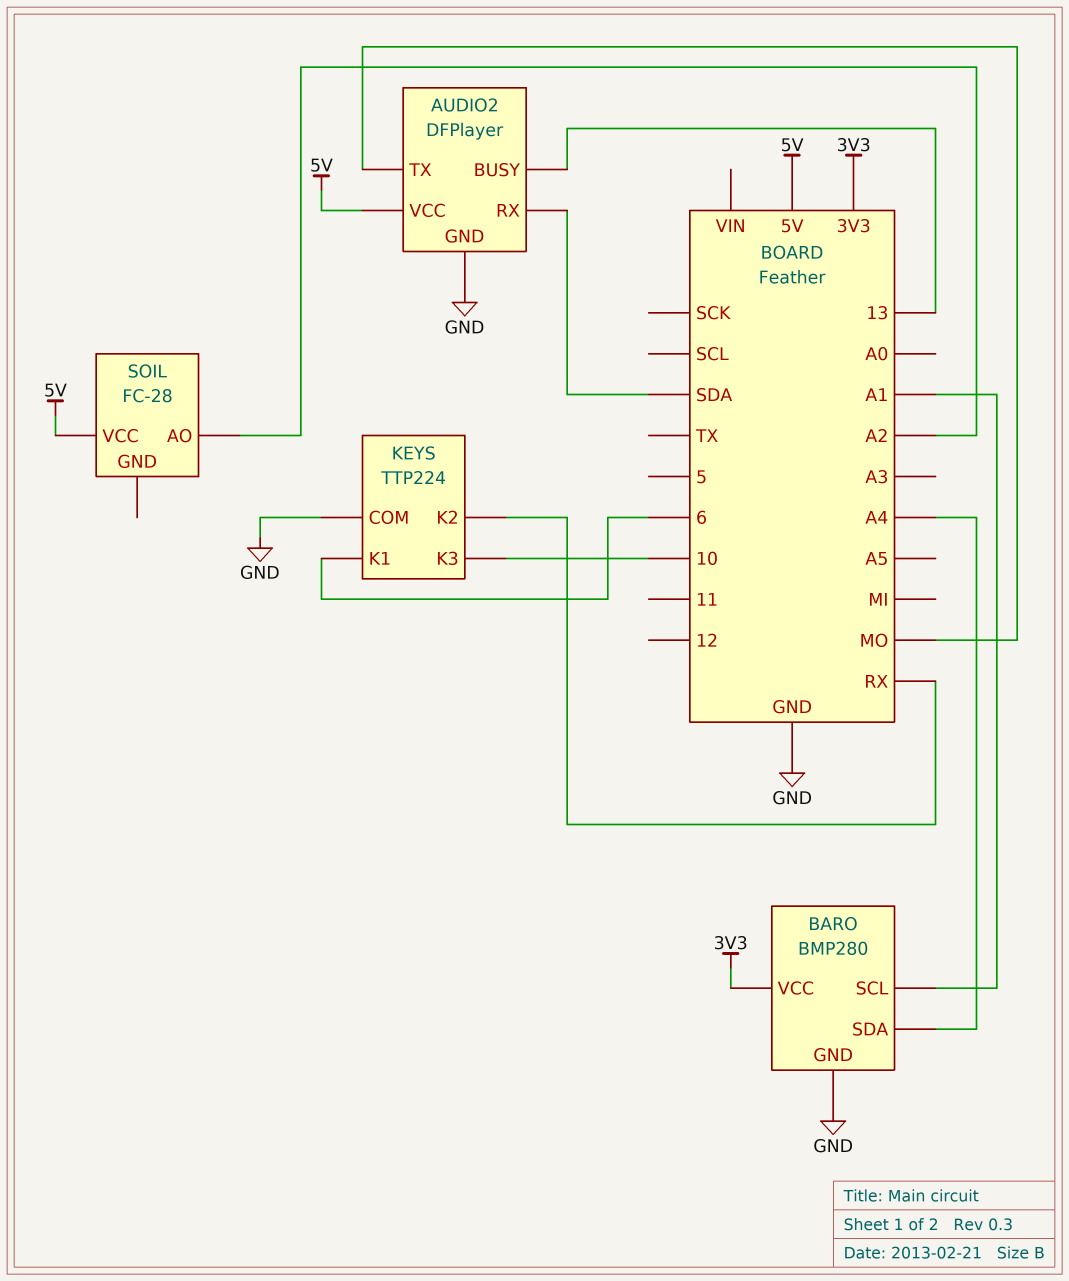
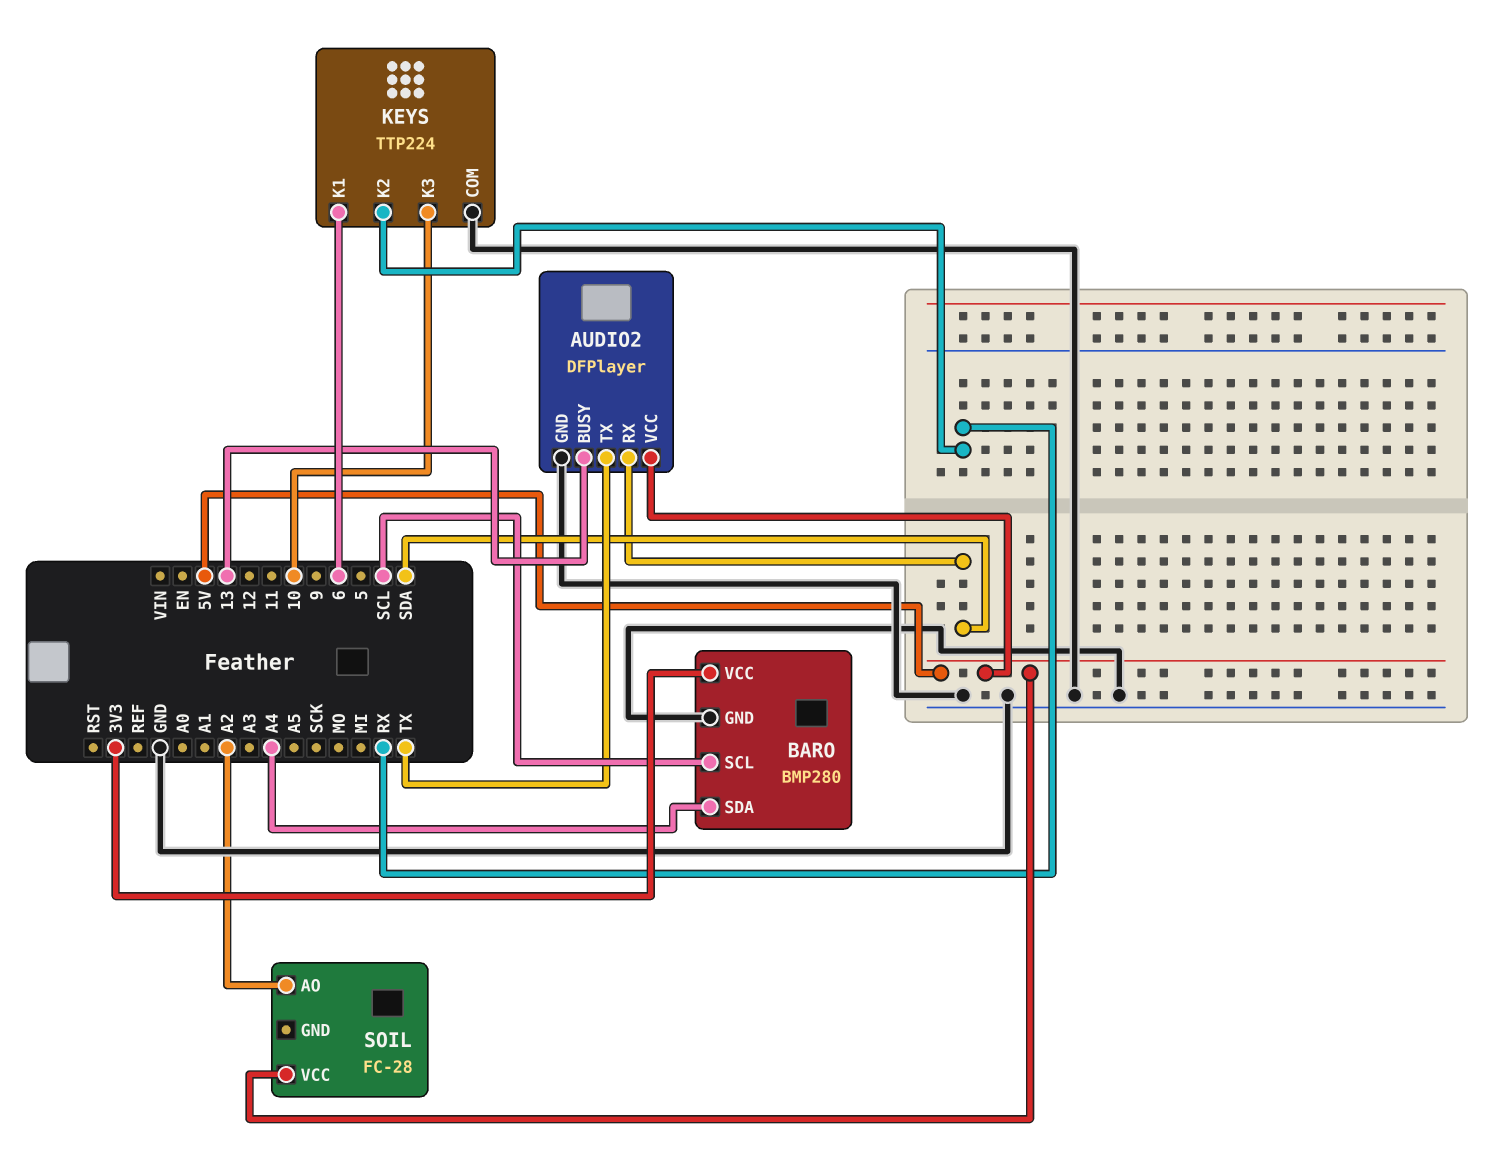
AUDIO2 pin TX: MO -> TX
BARO pin SCL: A1 -> SCL

